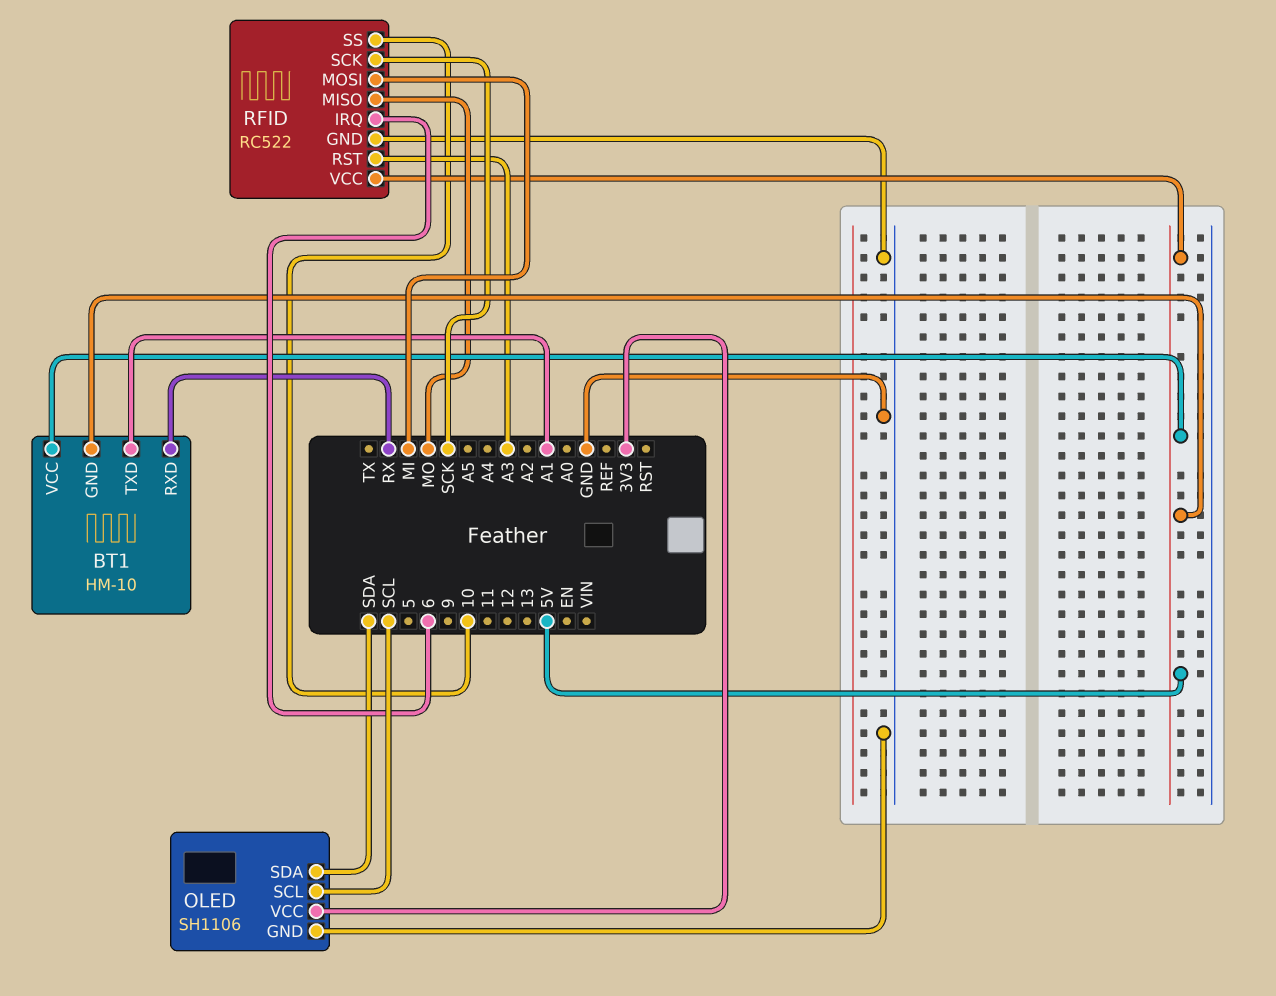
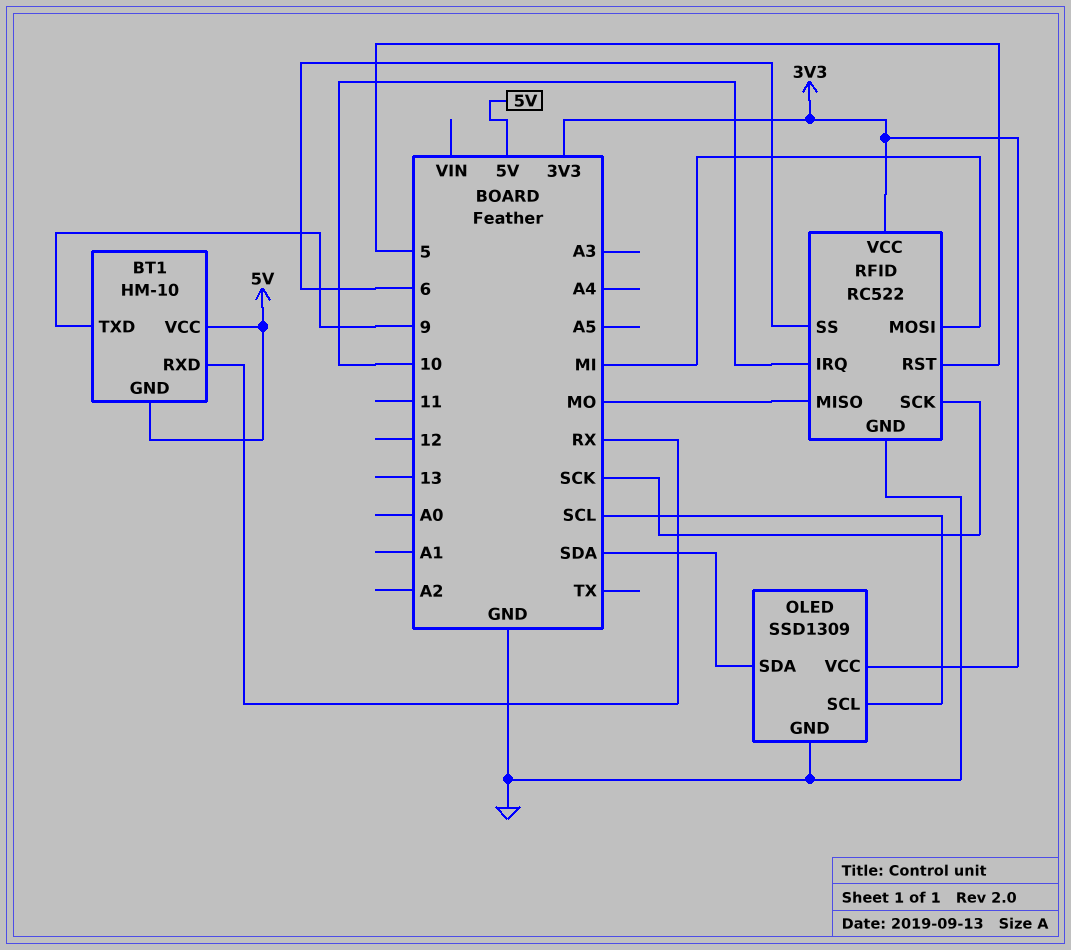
BT1 pin TXD: A1 -> 9
OLED: SH1106 -> SSD1309
RFID pin IRQ: 6 -> 10
RFID pin RST: A3 -> 5
RFID pin SS: 10 -> 6
RFID pin VCC: 5V -> 3V3

